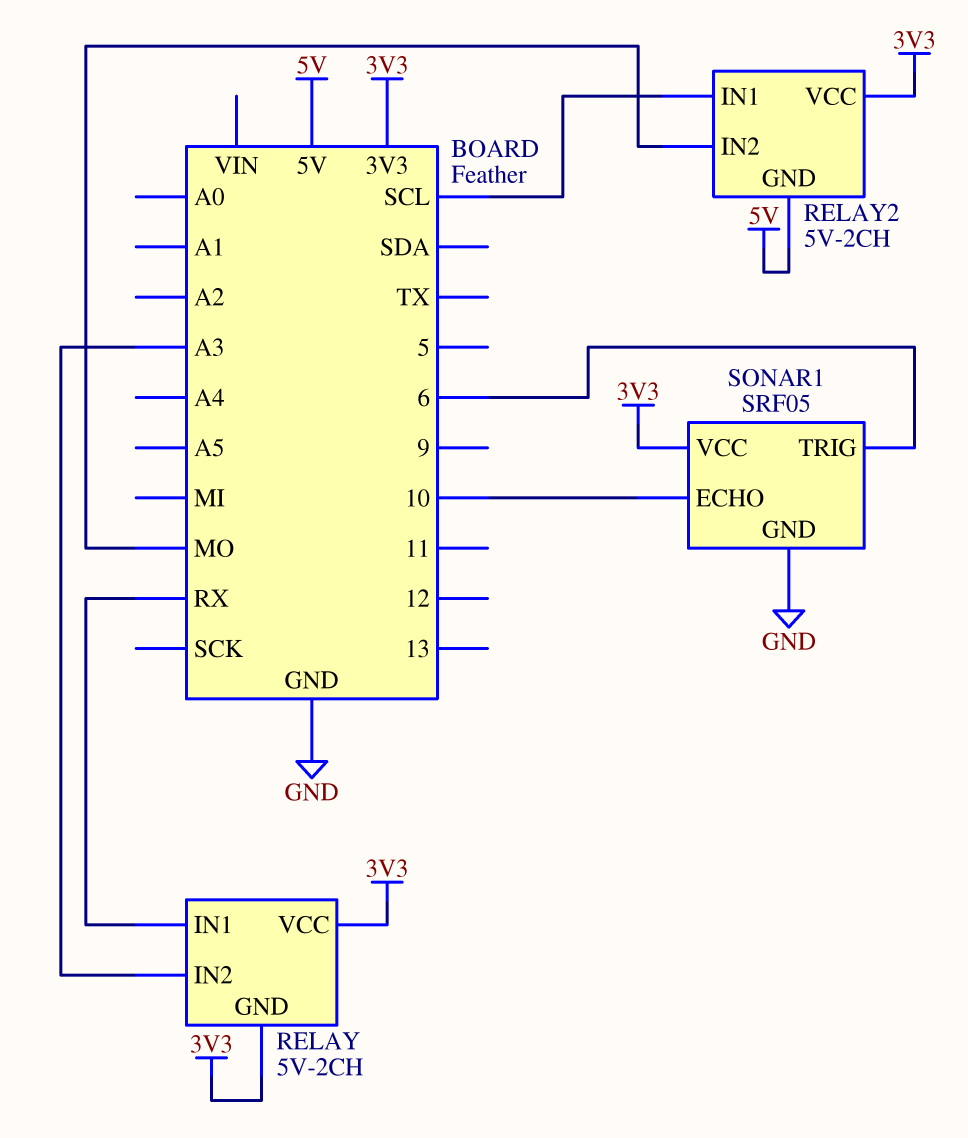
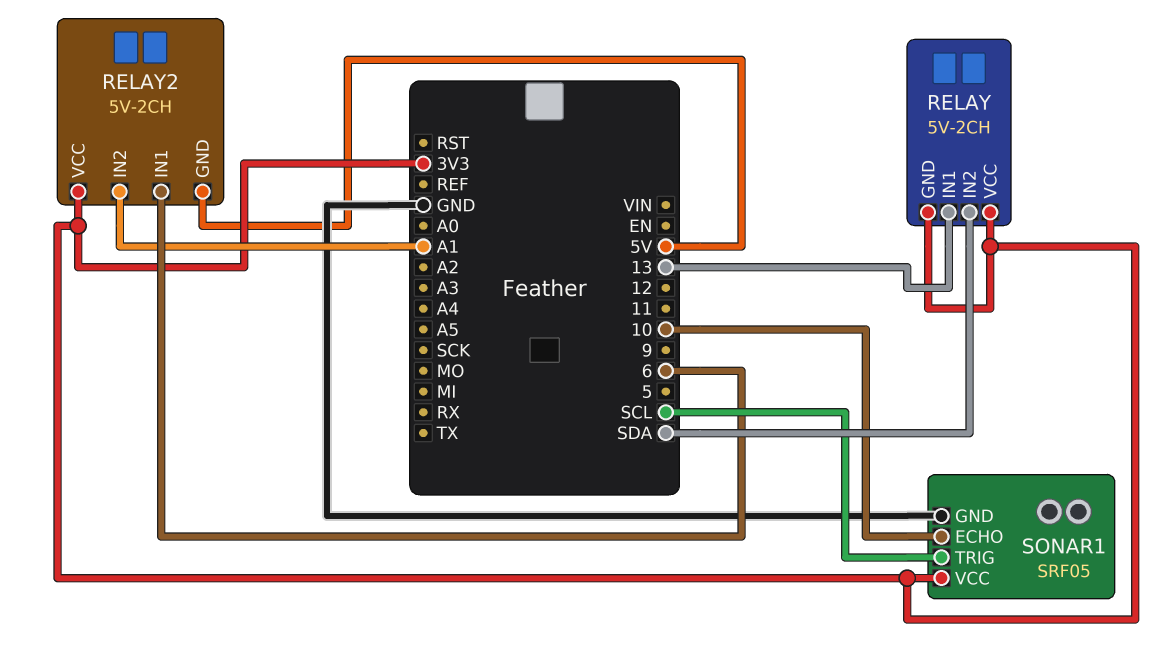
RELAY pin IN1: RX -> 13
RELAY pin IN2: A3 -> SDA
RELAY2 pin IN1: SCL -> 6
RELAY2 pin IN2: MO -> A1
SONAR1 pin TRIG: 6 -> SCL

